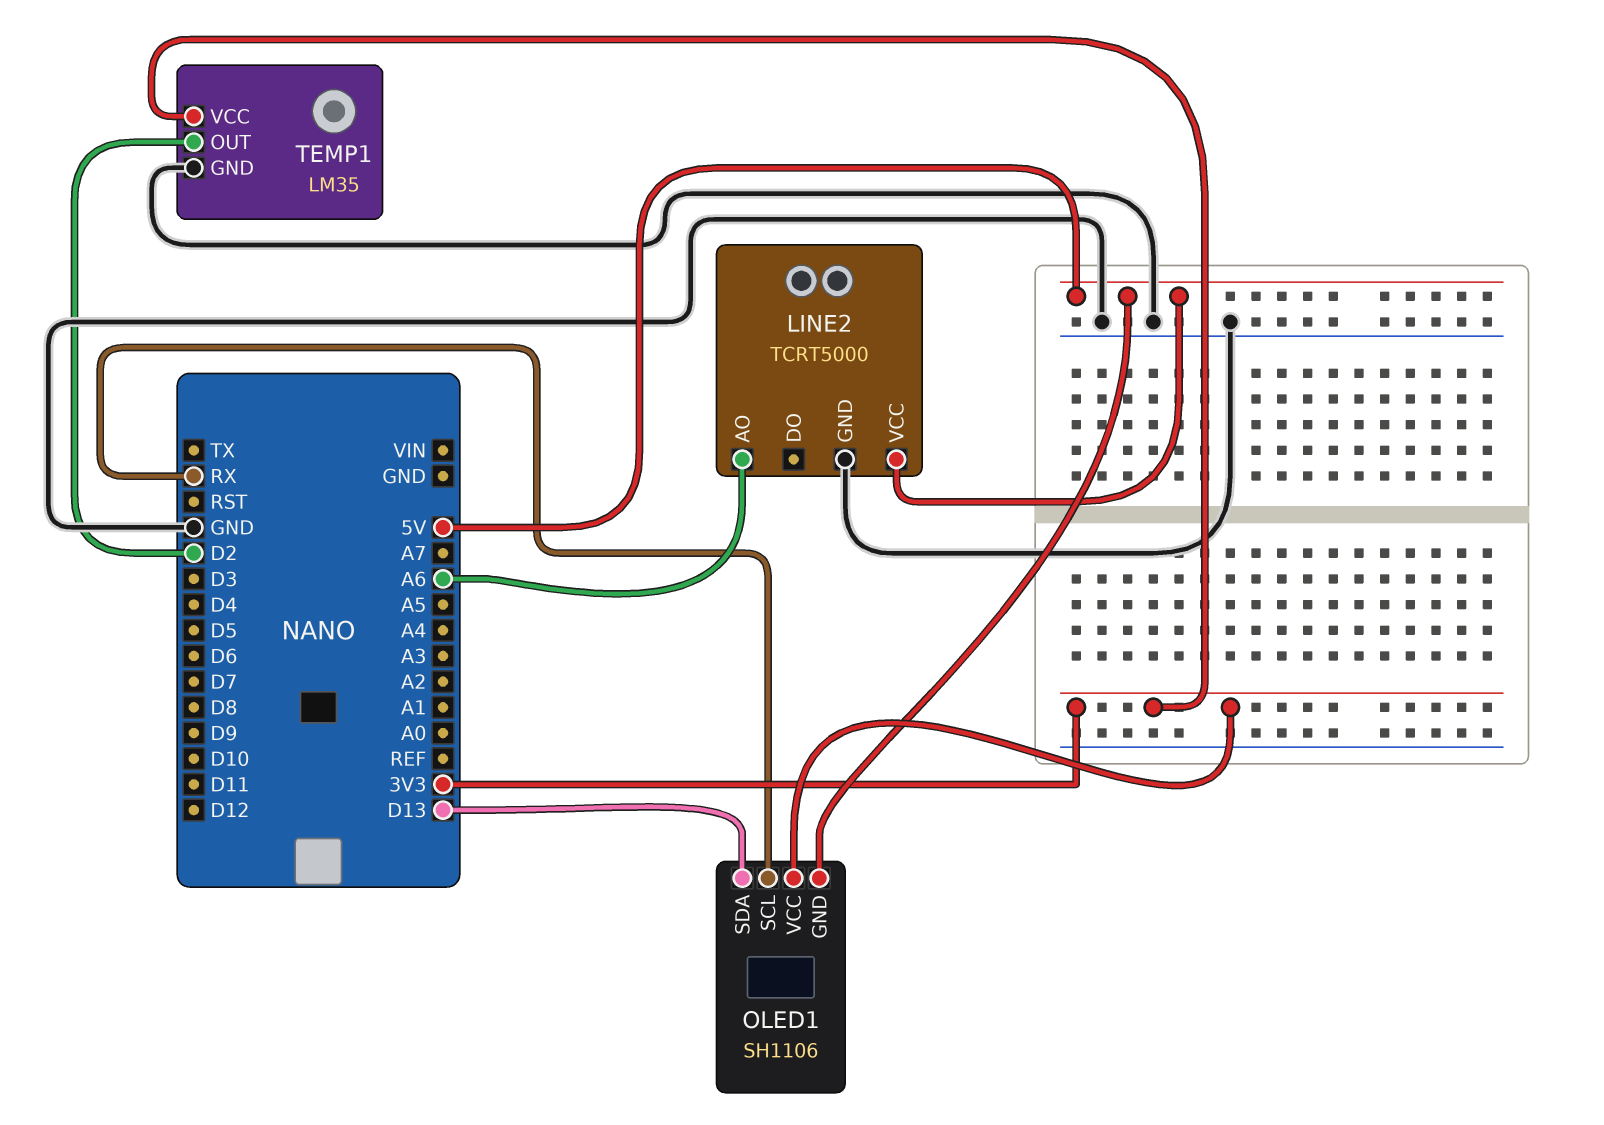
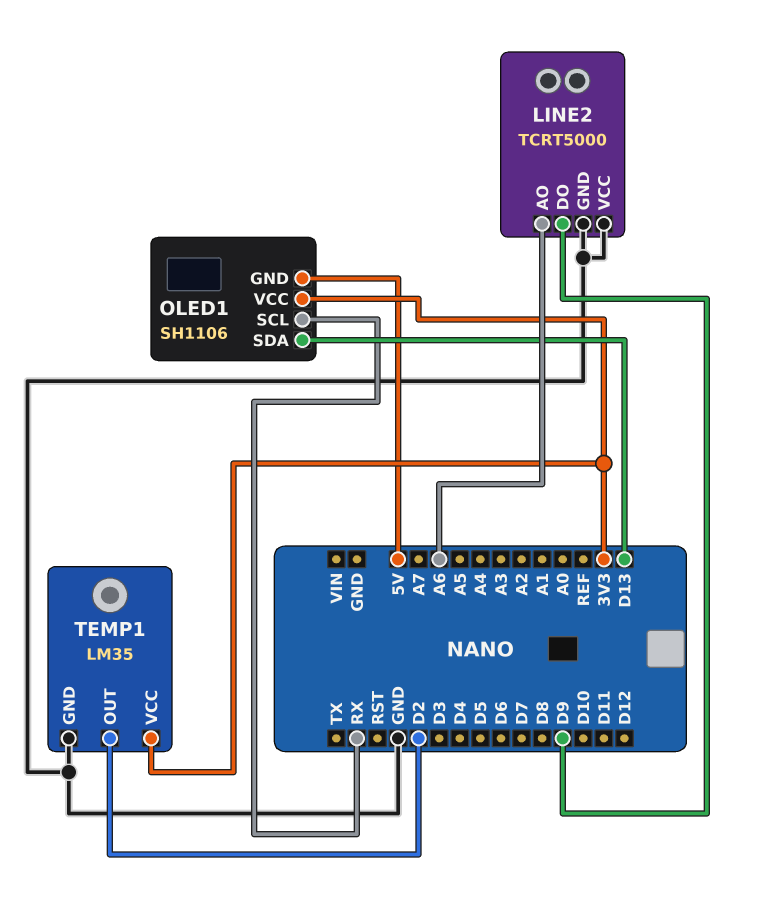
LINE2 pin DO: none -> D9
LINE2 pin VCC: 5V -> GND

